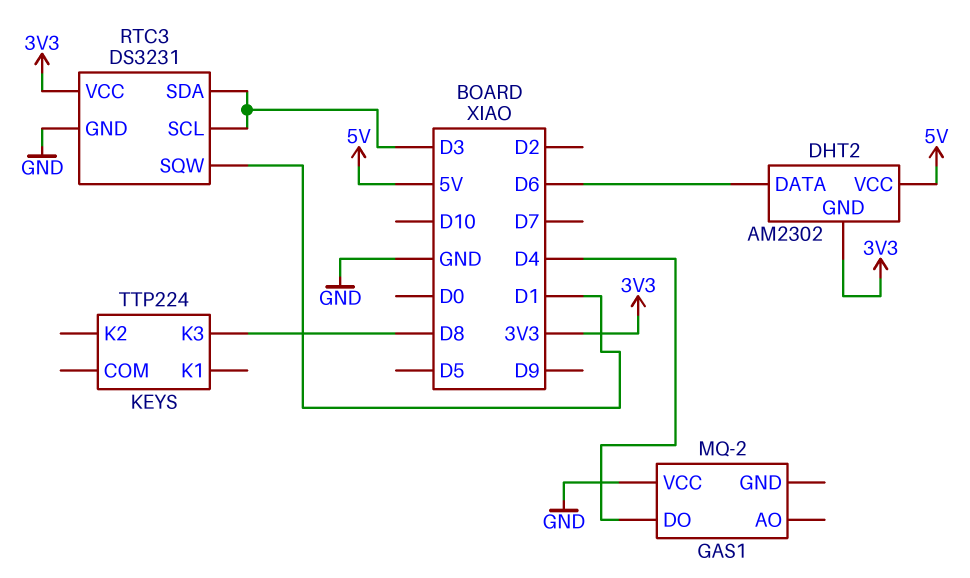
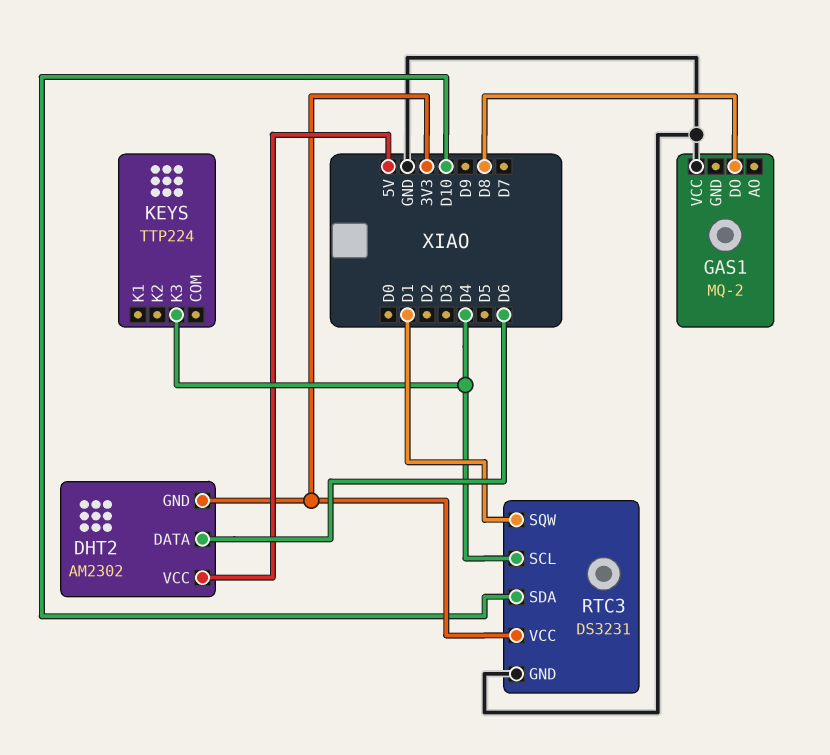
GAS1 pin DO: D4 -> D8
KEYS pin K3: D8 -> D4
RTC3 pin SCL: D3 -> D4
RTC3 pin SDA: D3 -> D10

